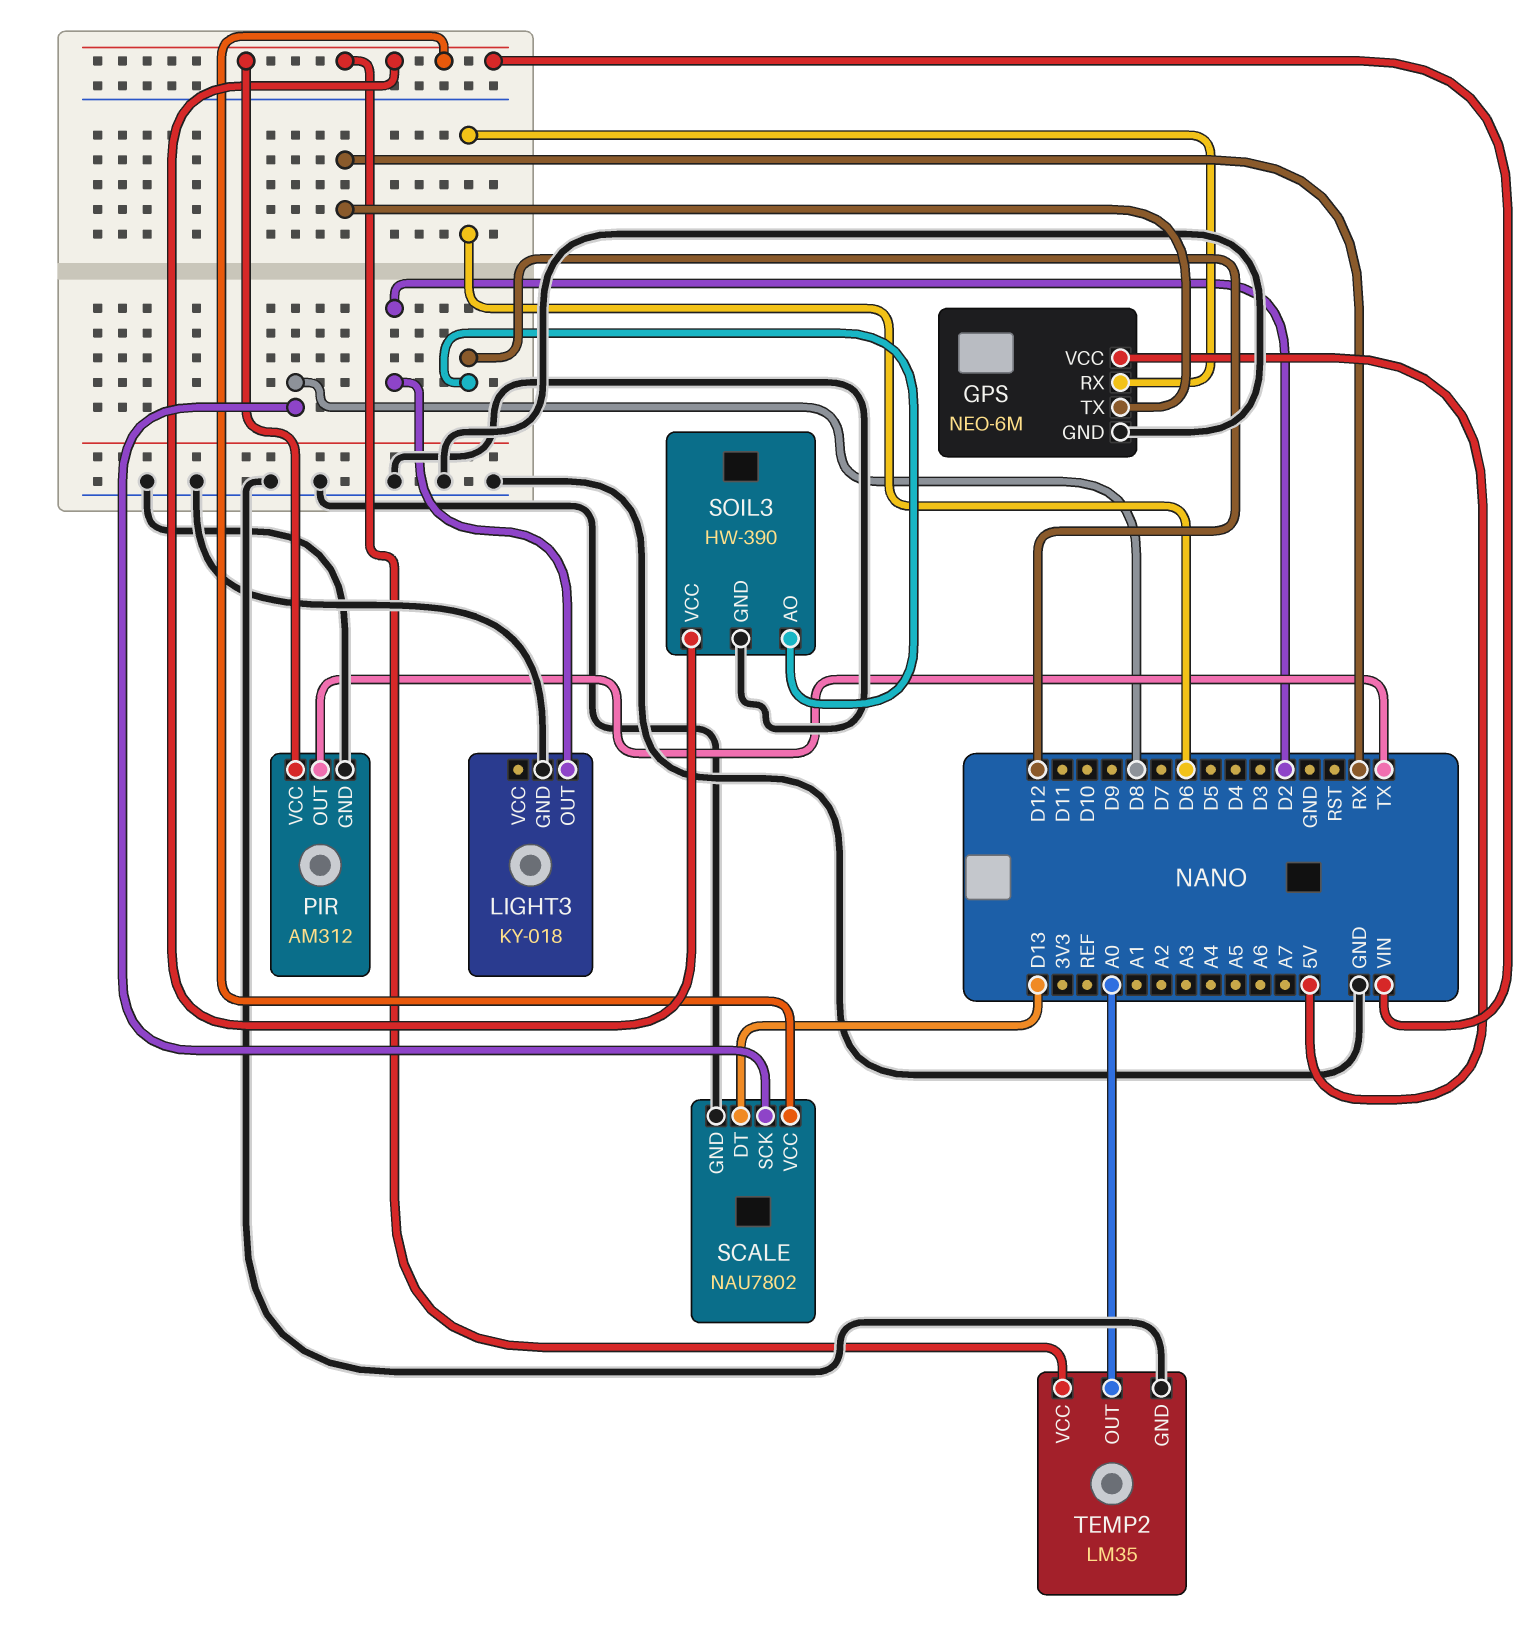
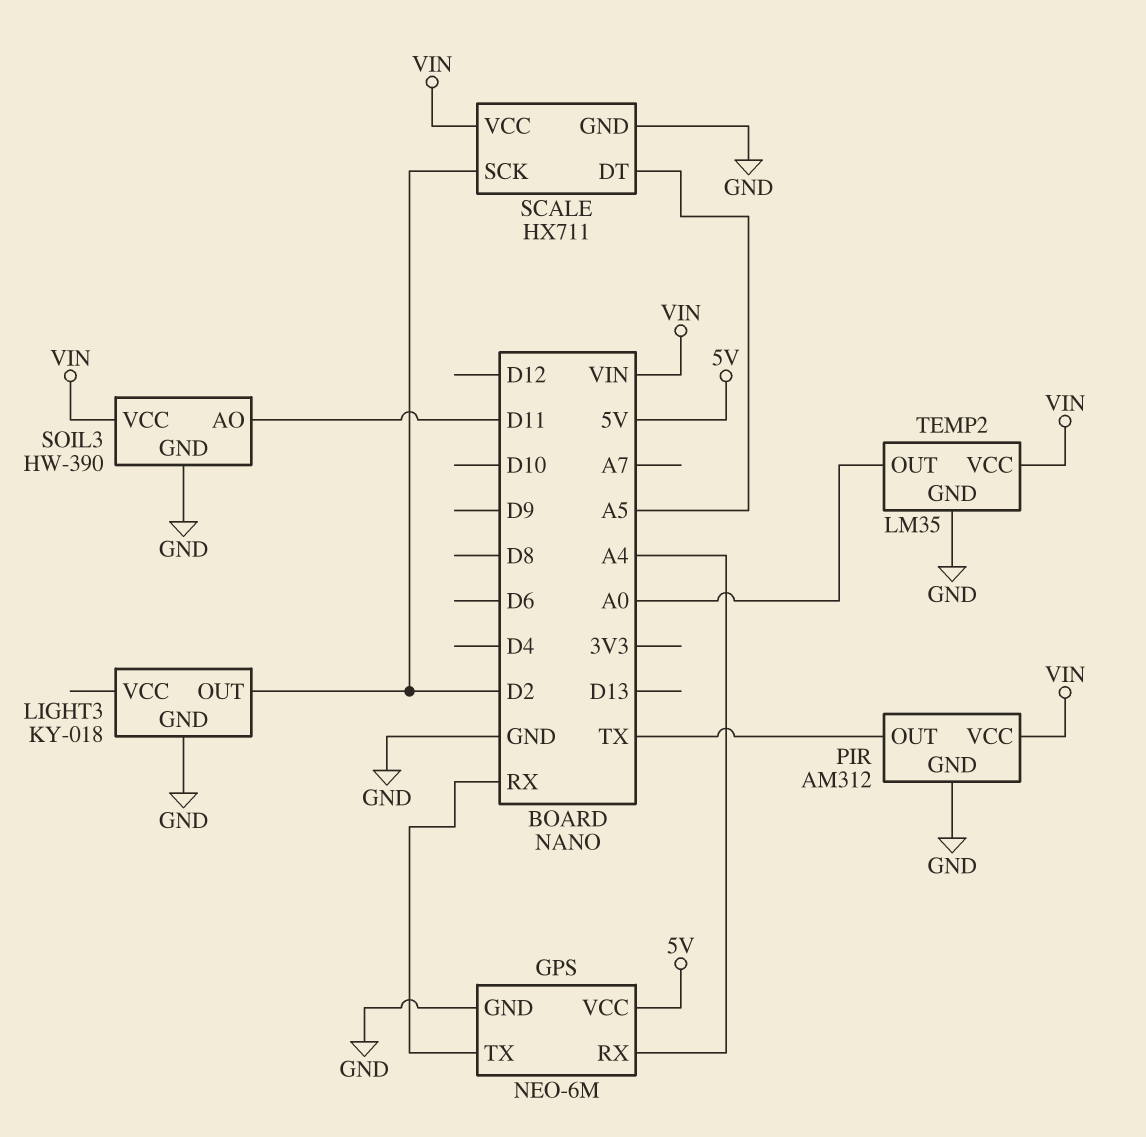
GPS pin RX: D6 -> A4
SCALE: NAU7802 -> HX711
SCALE pin DT: D13 -> A5
SCALE pin SCK: D8 -> D2
SOIL3 pin AO: D12 -> D11

